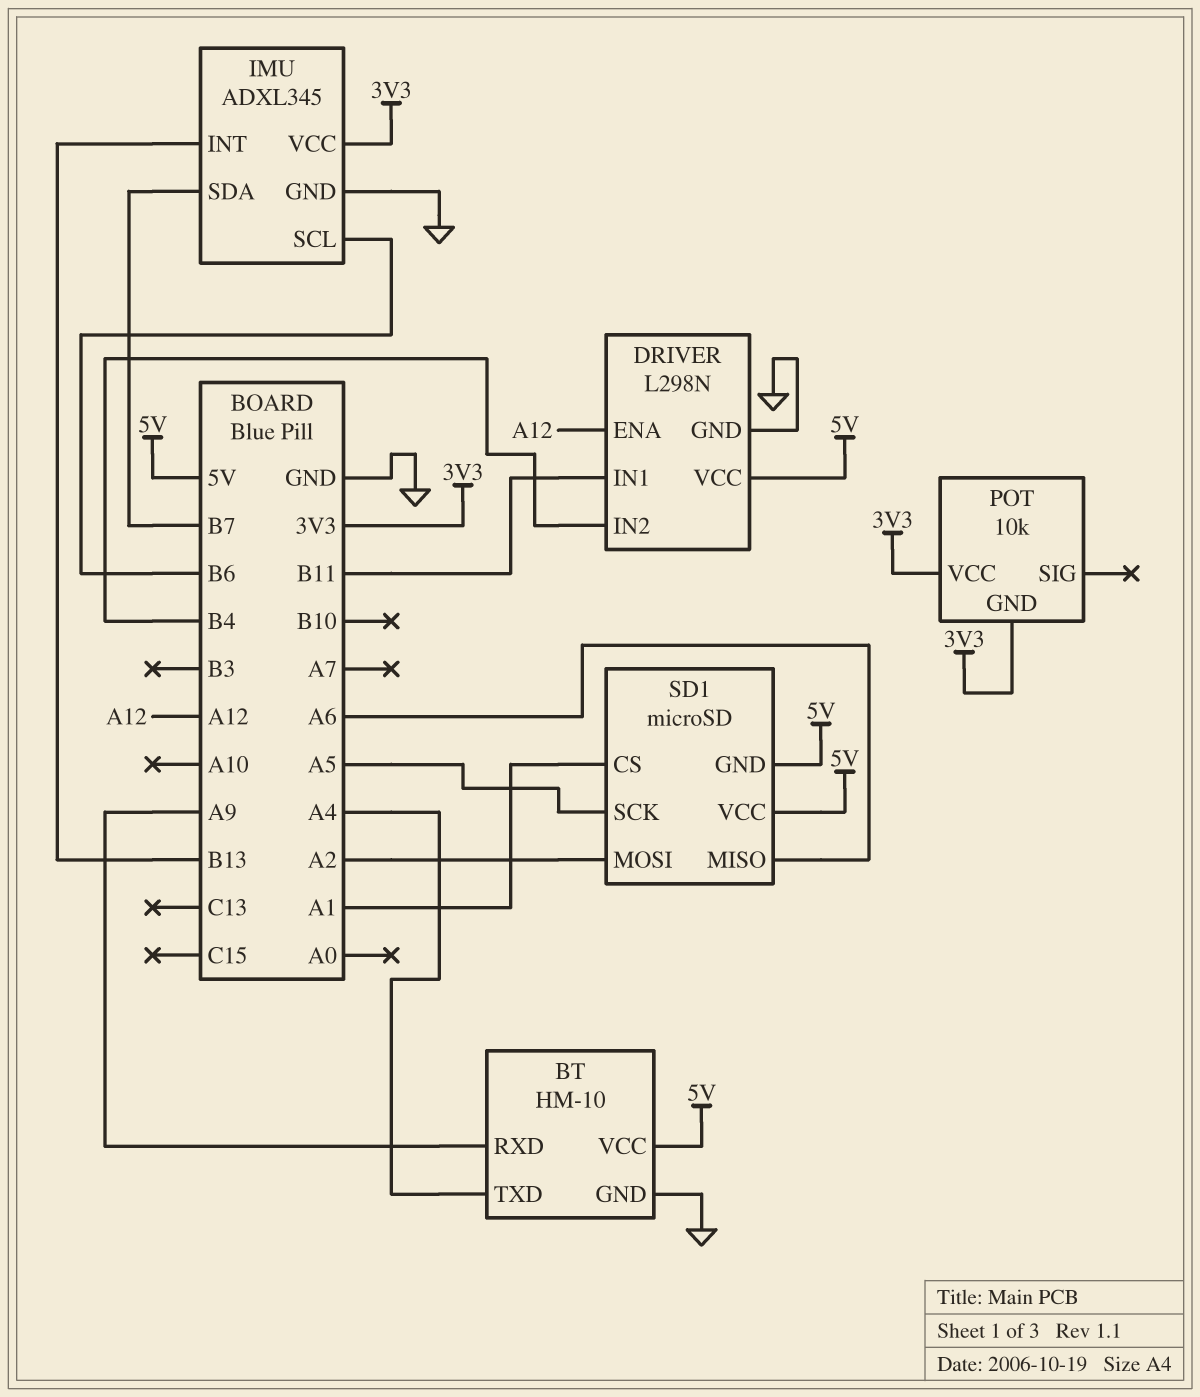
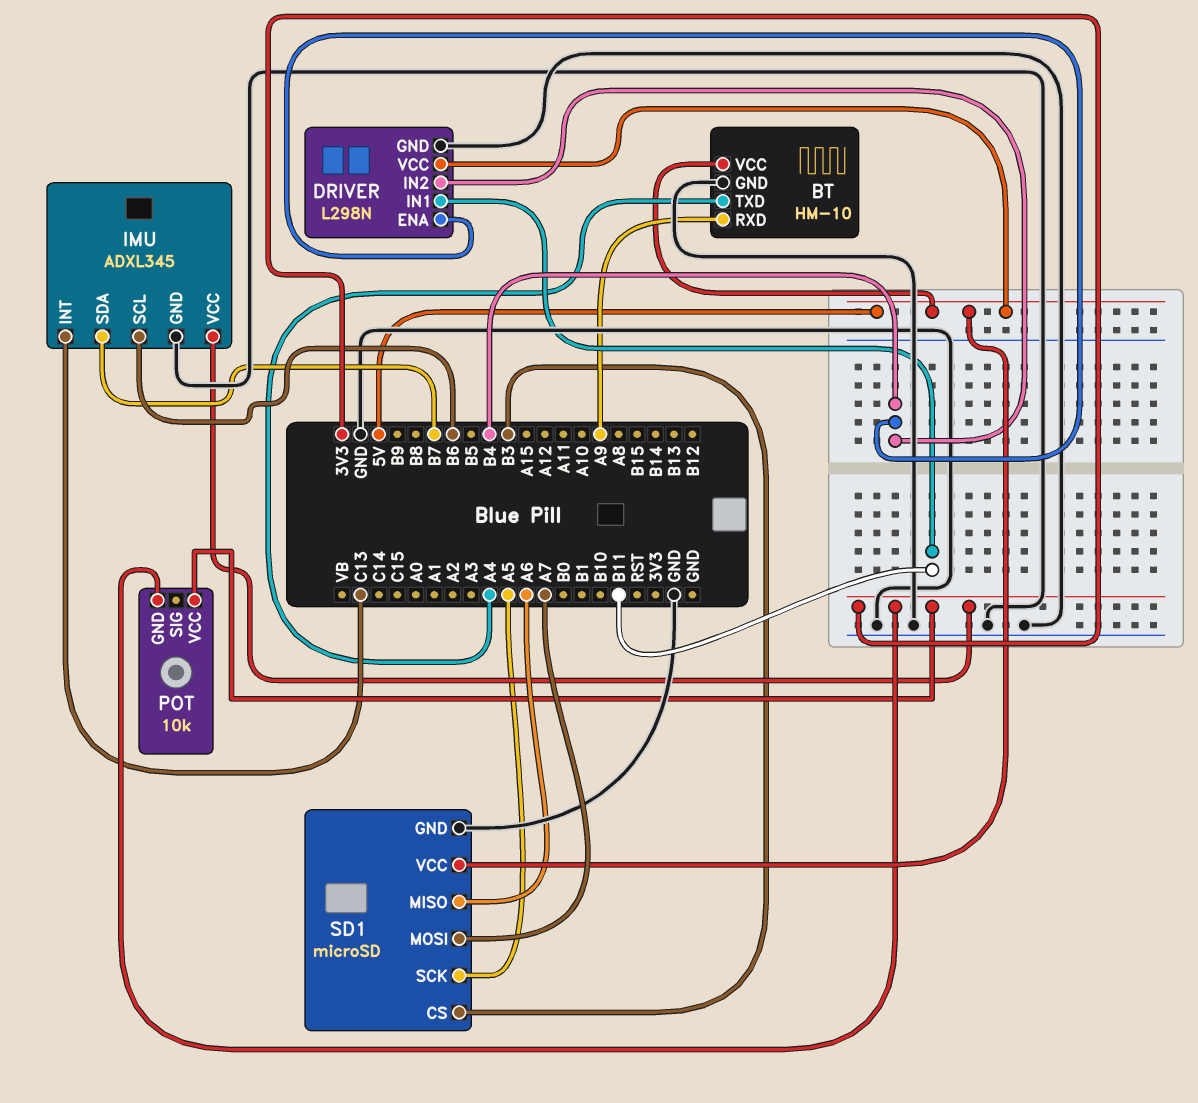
DRIVER pin ENA: A12 -> B4
IMU pin INT: B13 -> C13
SD1 pin CS: A1 -> B3
SD1 pin GND: 5V -> GND
SD1 pin MOSI: A2 -> A7

